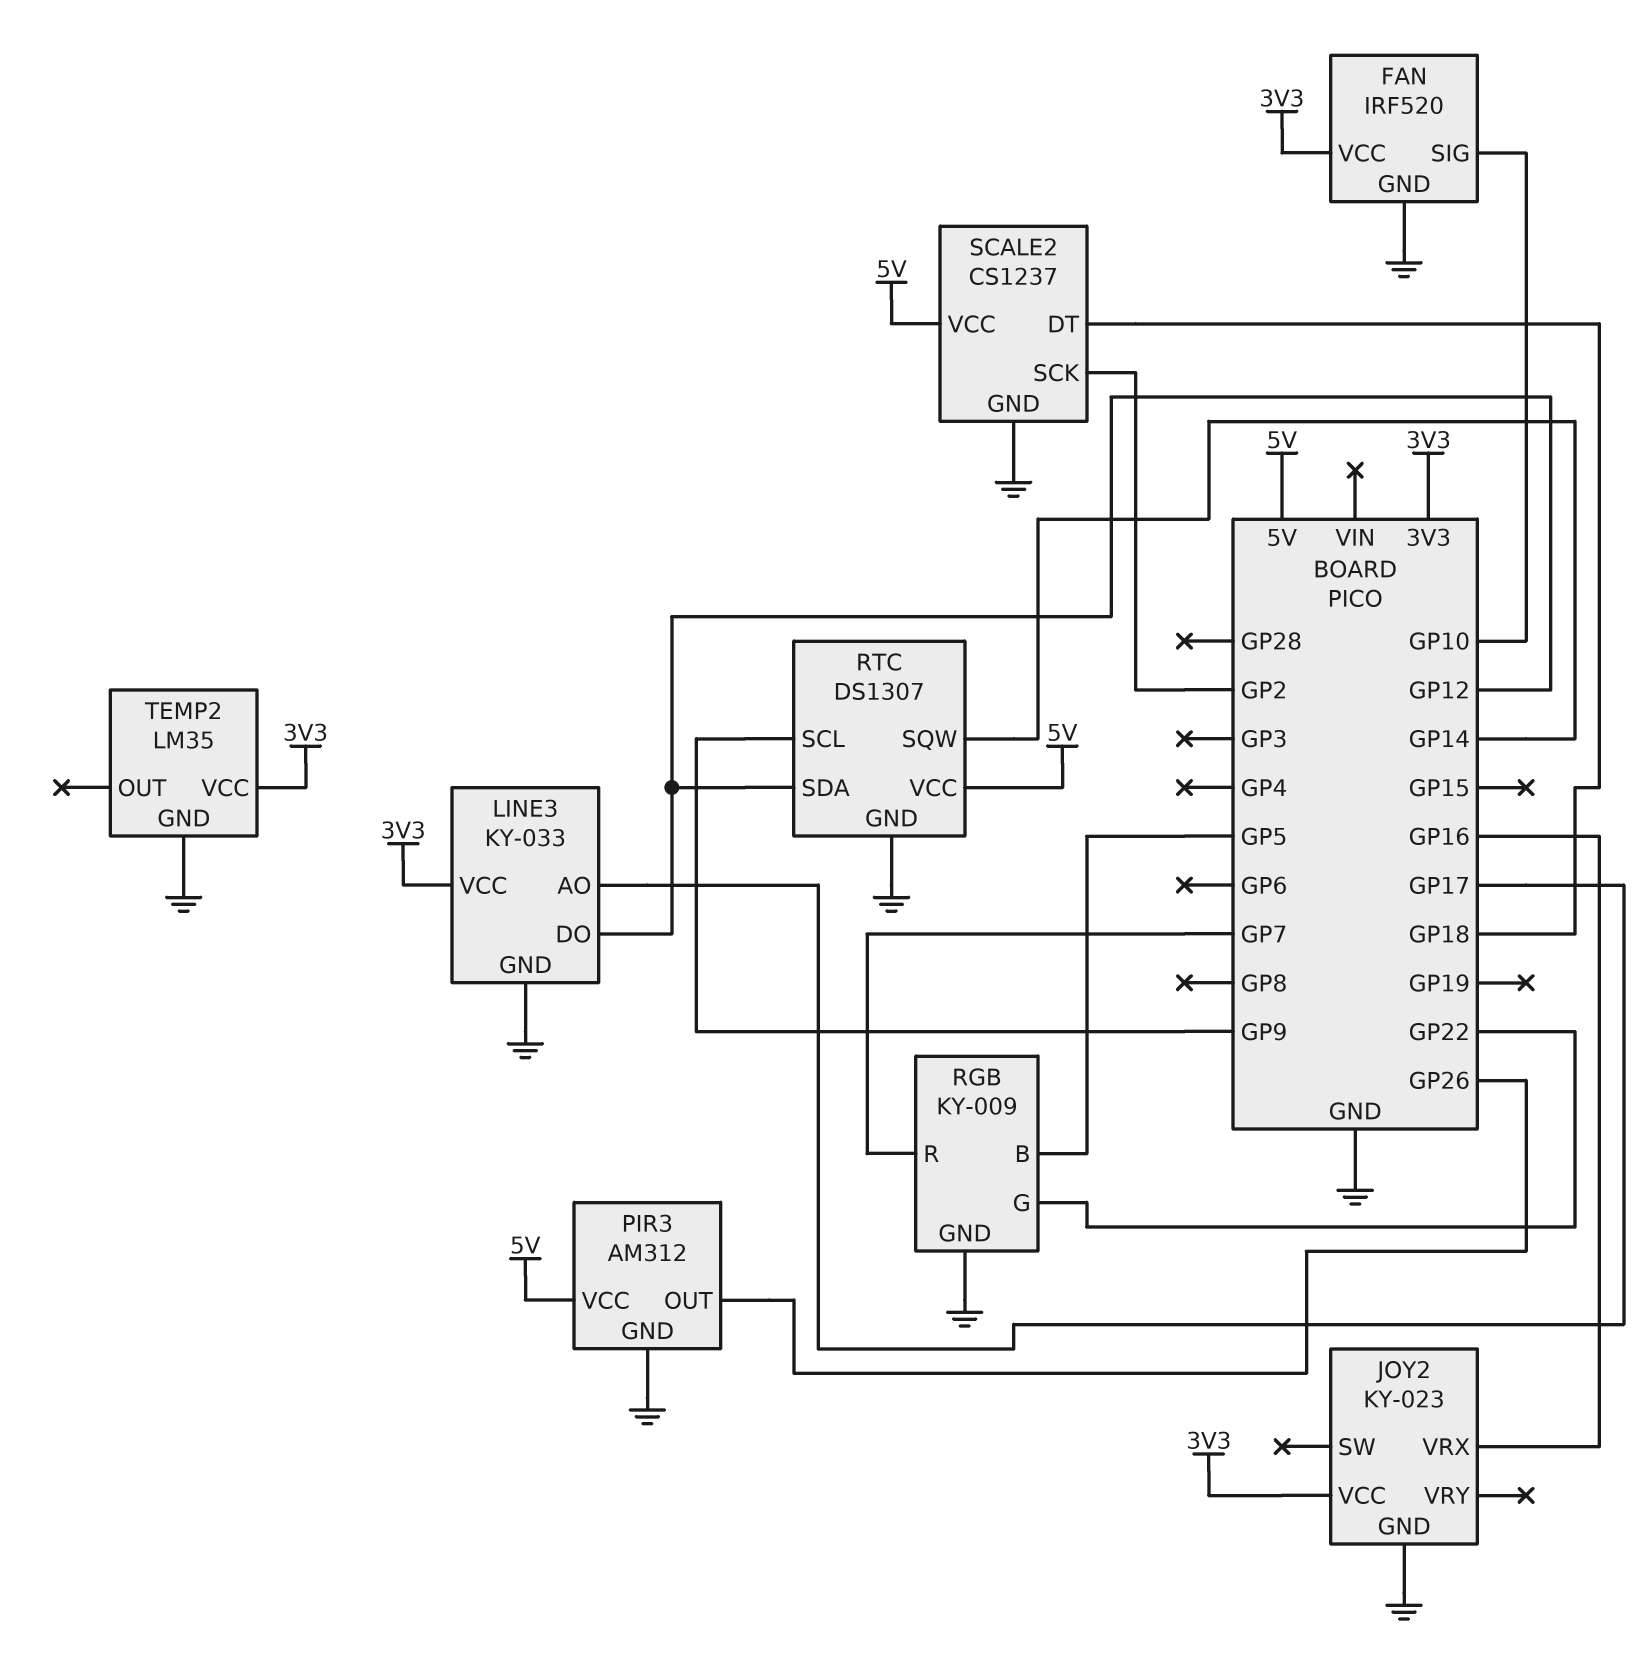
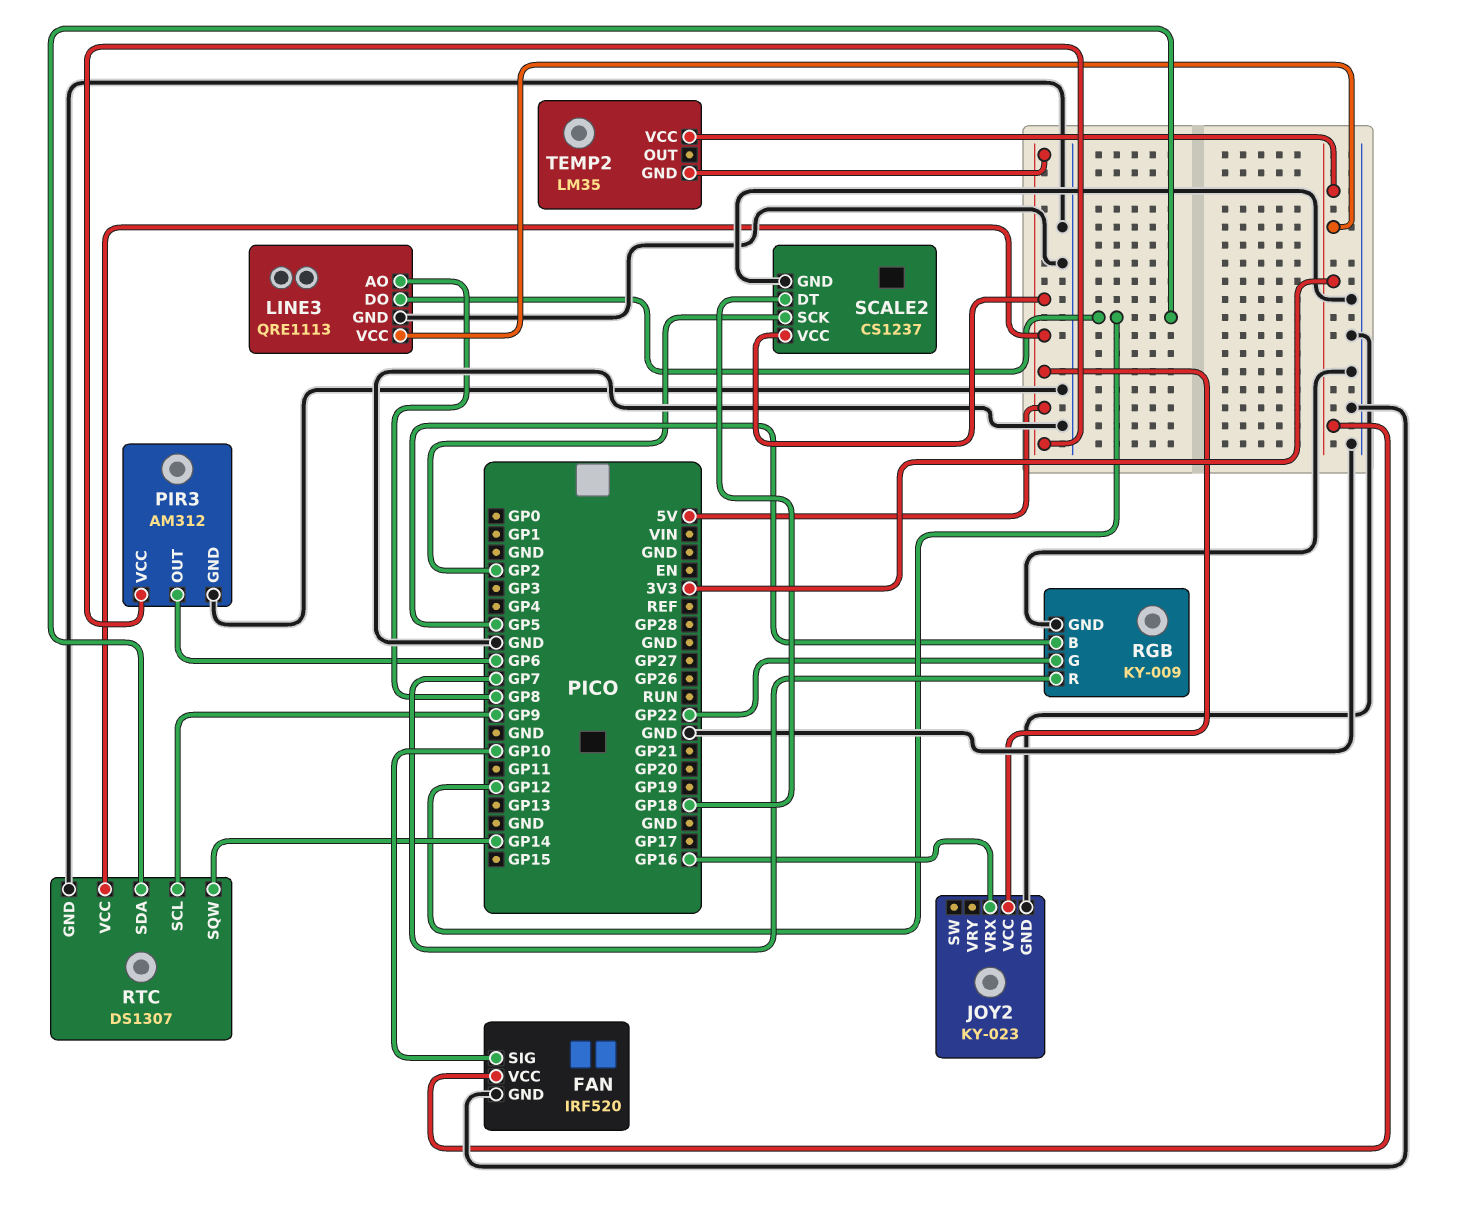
JOY2 pin VCC: 3V3 -> 5V
LINE3: KY-033 -> QRE1113
LINE3 pin AO: GP17 -> GP8
PIR3 pin OUT: GP26 -> GP6
TEMP2 pin GND: GND -> 5V

